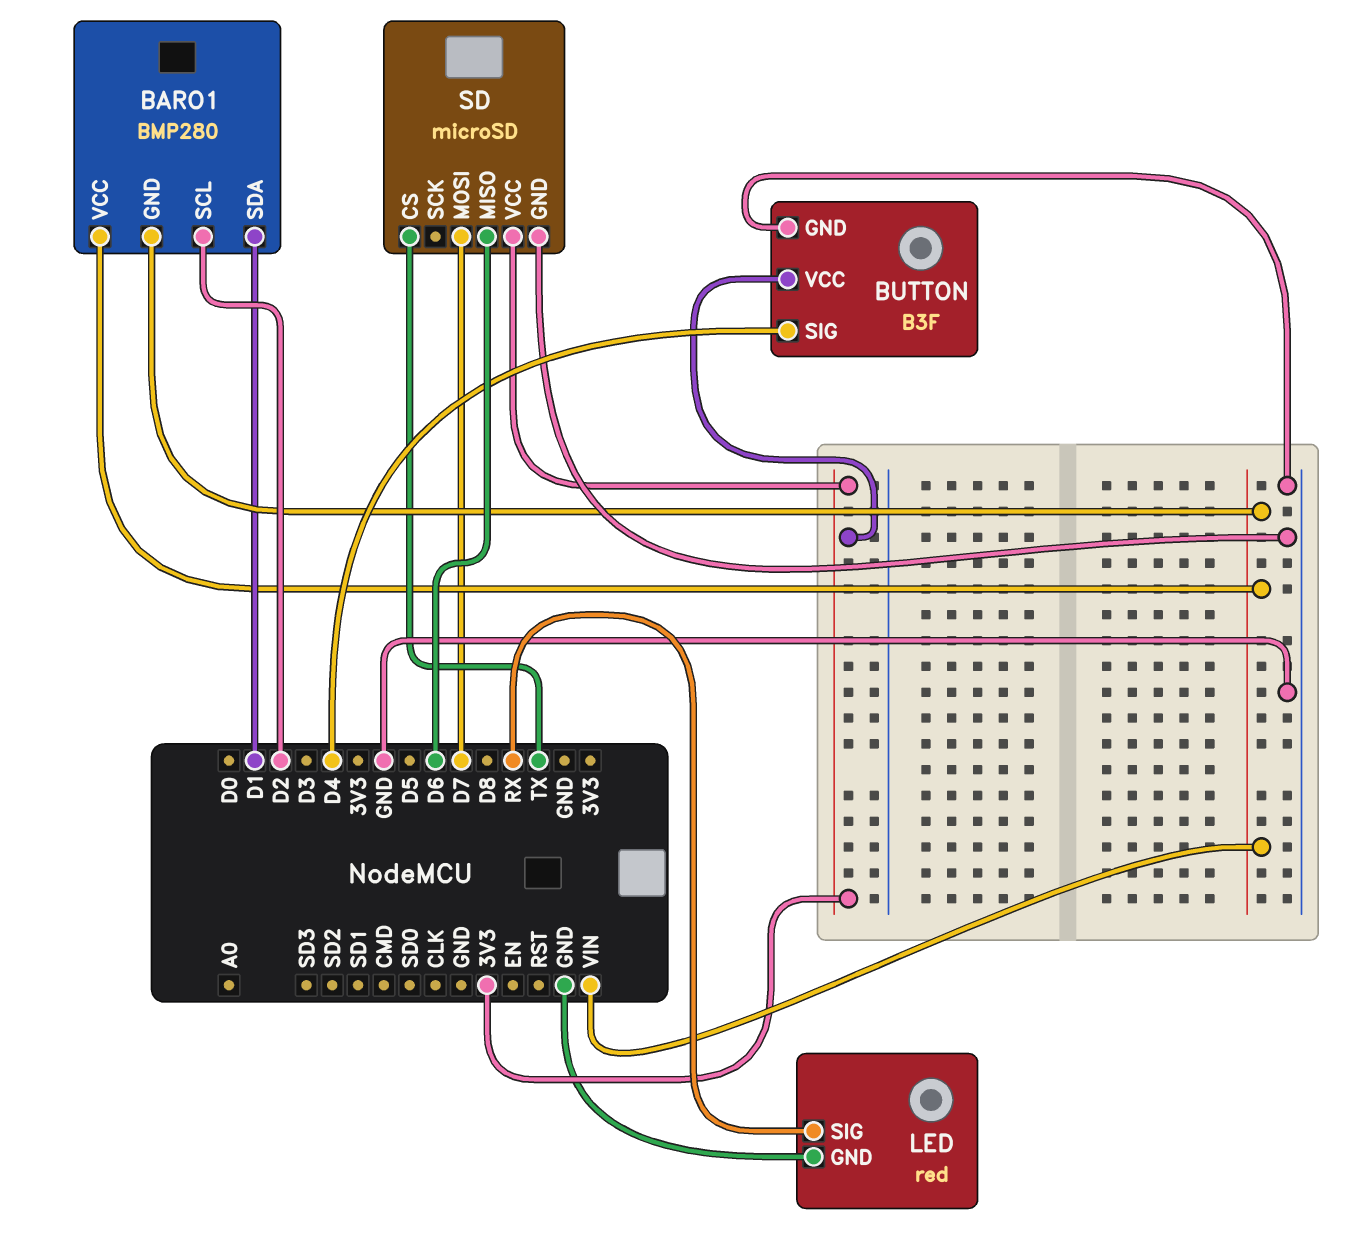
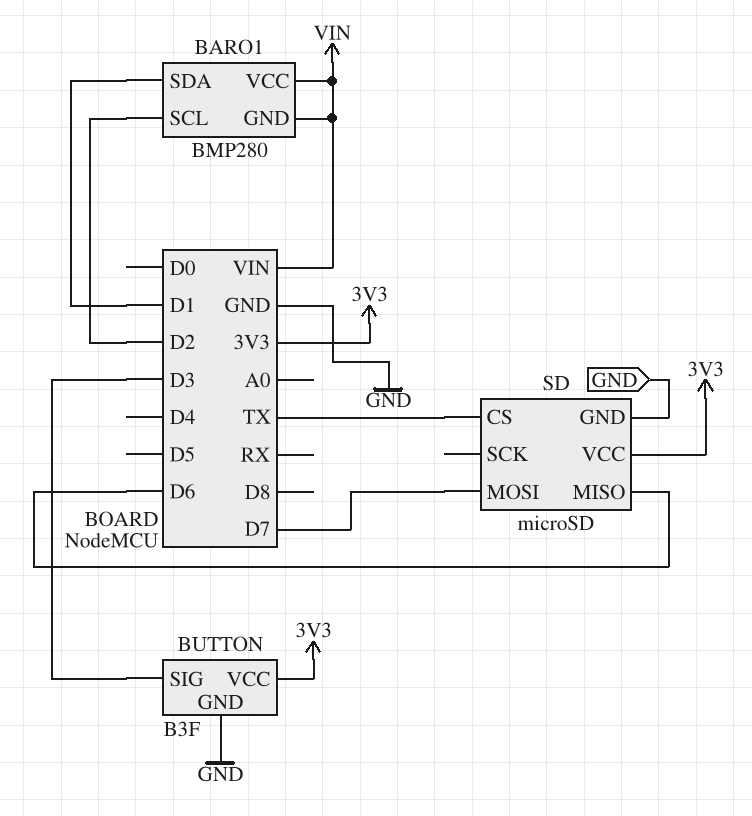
BUTTON pin SIG: D4 -> D3
LED: red -> none
LED pin GND: GND -> none
LED pin SIG: RX -> none

